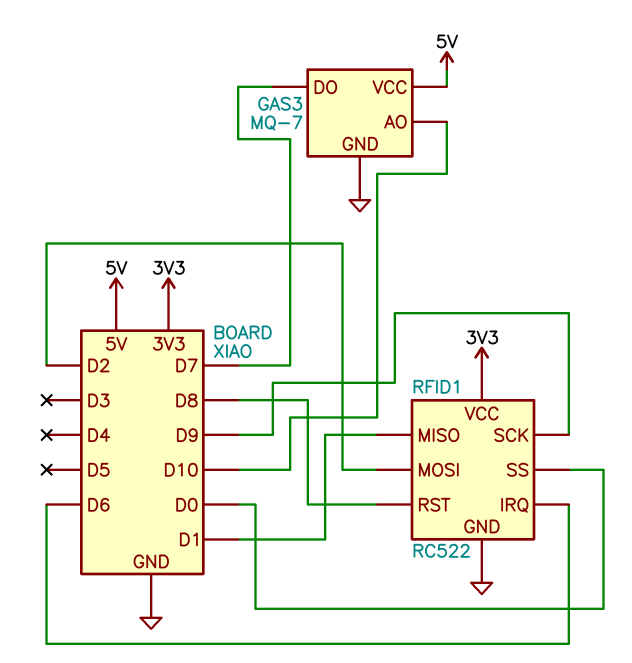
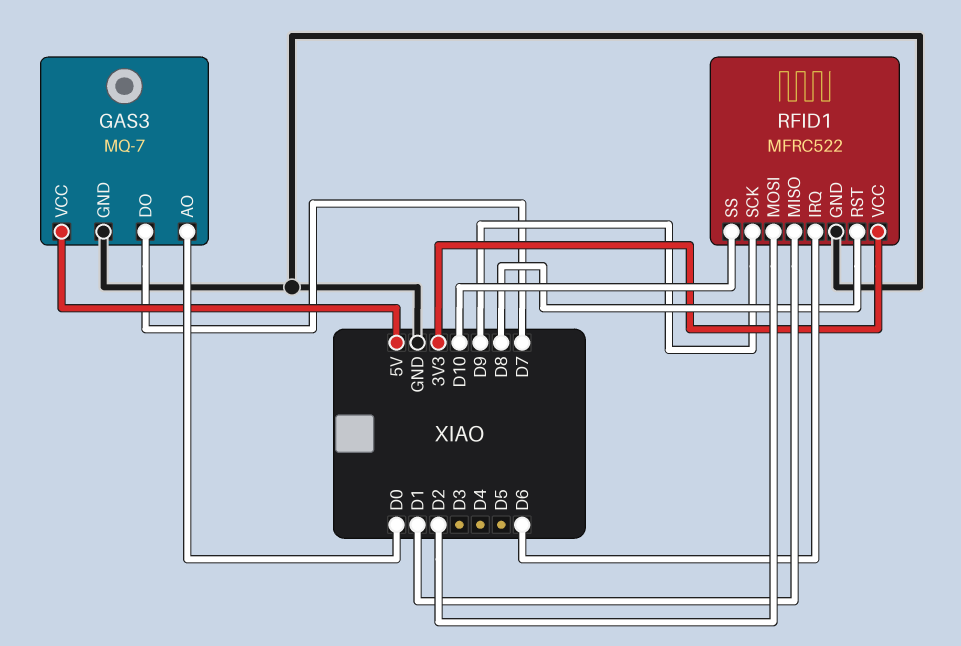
GAS3 pin AO: D10 -> D0
RFID1: RC522 -> MFRC522
RFID1 pin SS: D0 -> D10

